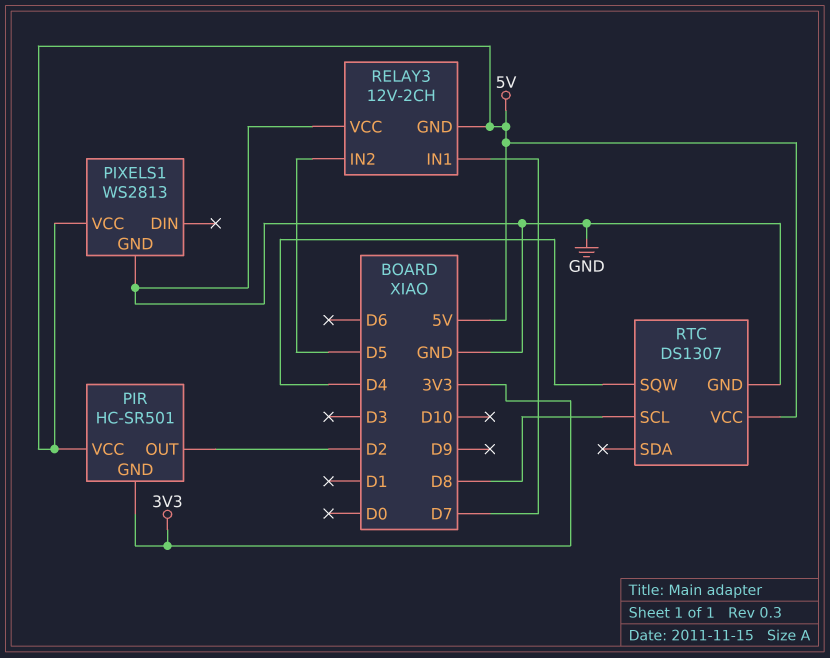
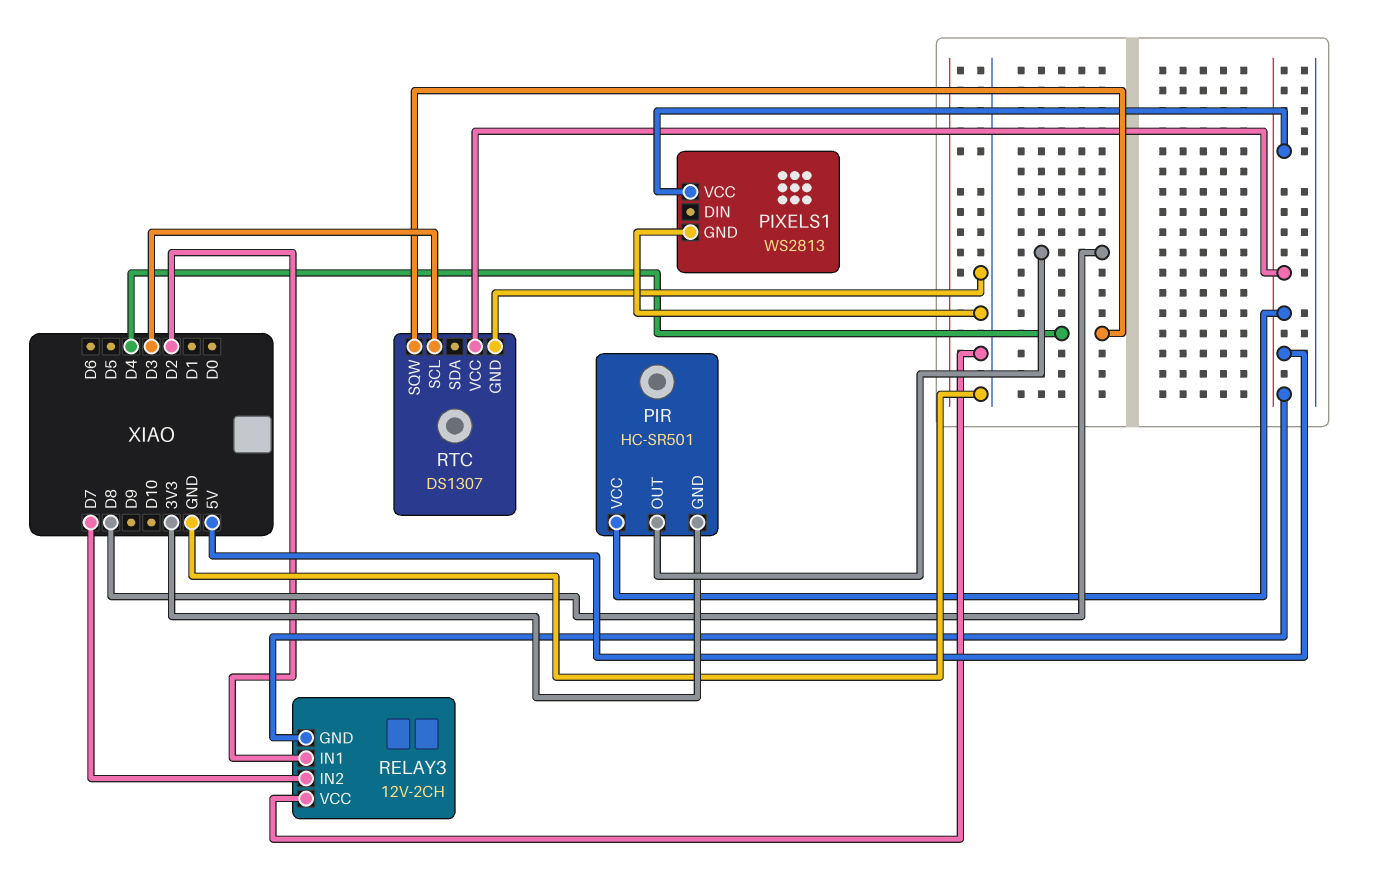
PIR pin OUT: D2 -> D8
RELAY3 pin IN1: D7 -> D2
RELAY3 pin IN2: D5 -> D7
RTC pin SCL: D8 -> D3

